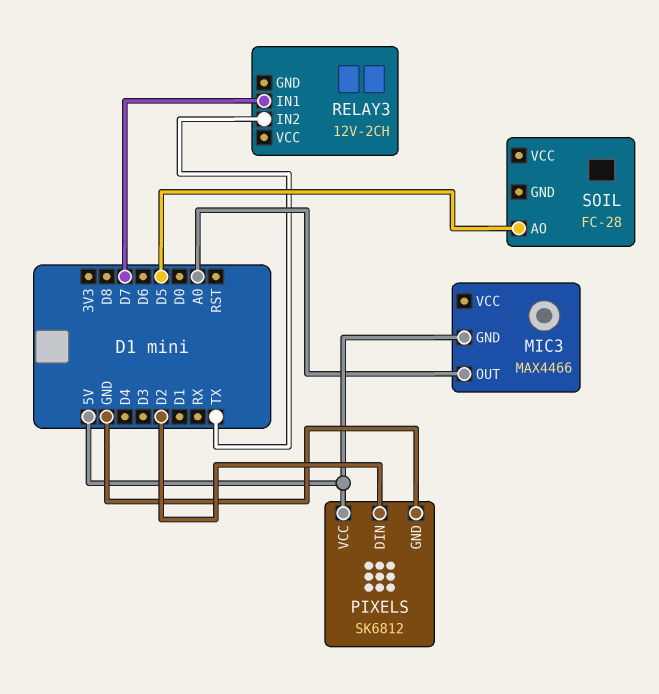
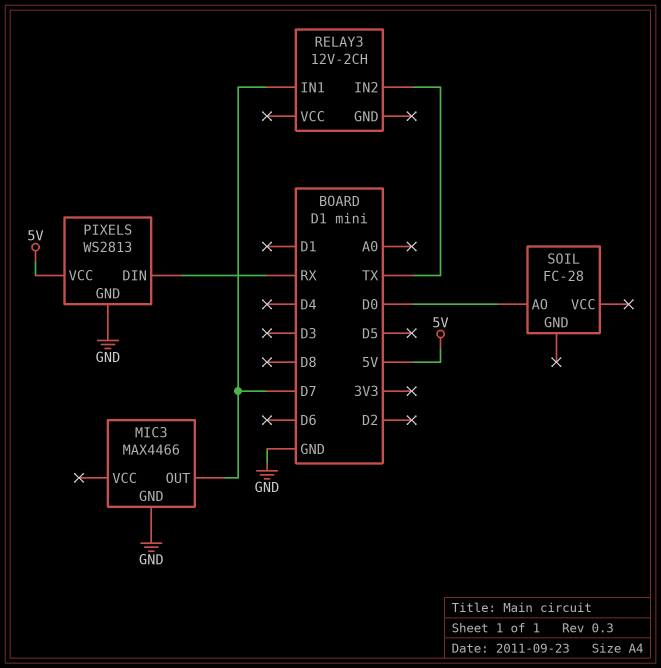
MIC3 pin GND: 5V -> GND
MIC3 pin OUT: A0 -> D7
PIXELS: SK6812 -> WS2813
PIXELS pin DIN: D2 -> RX
SOIL pin AO: D5 -> D0

